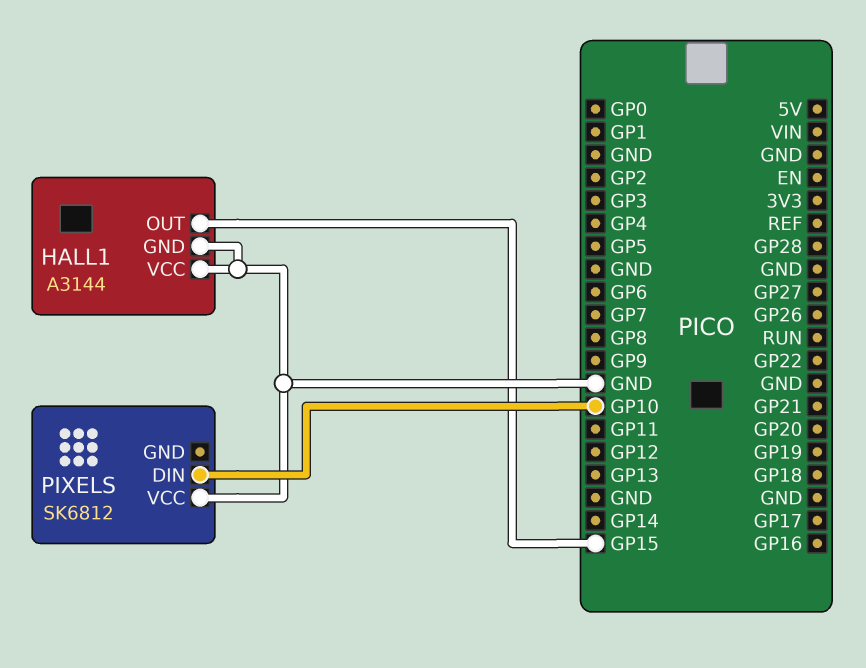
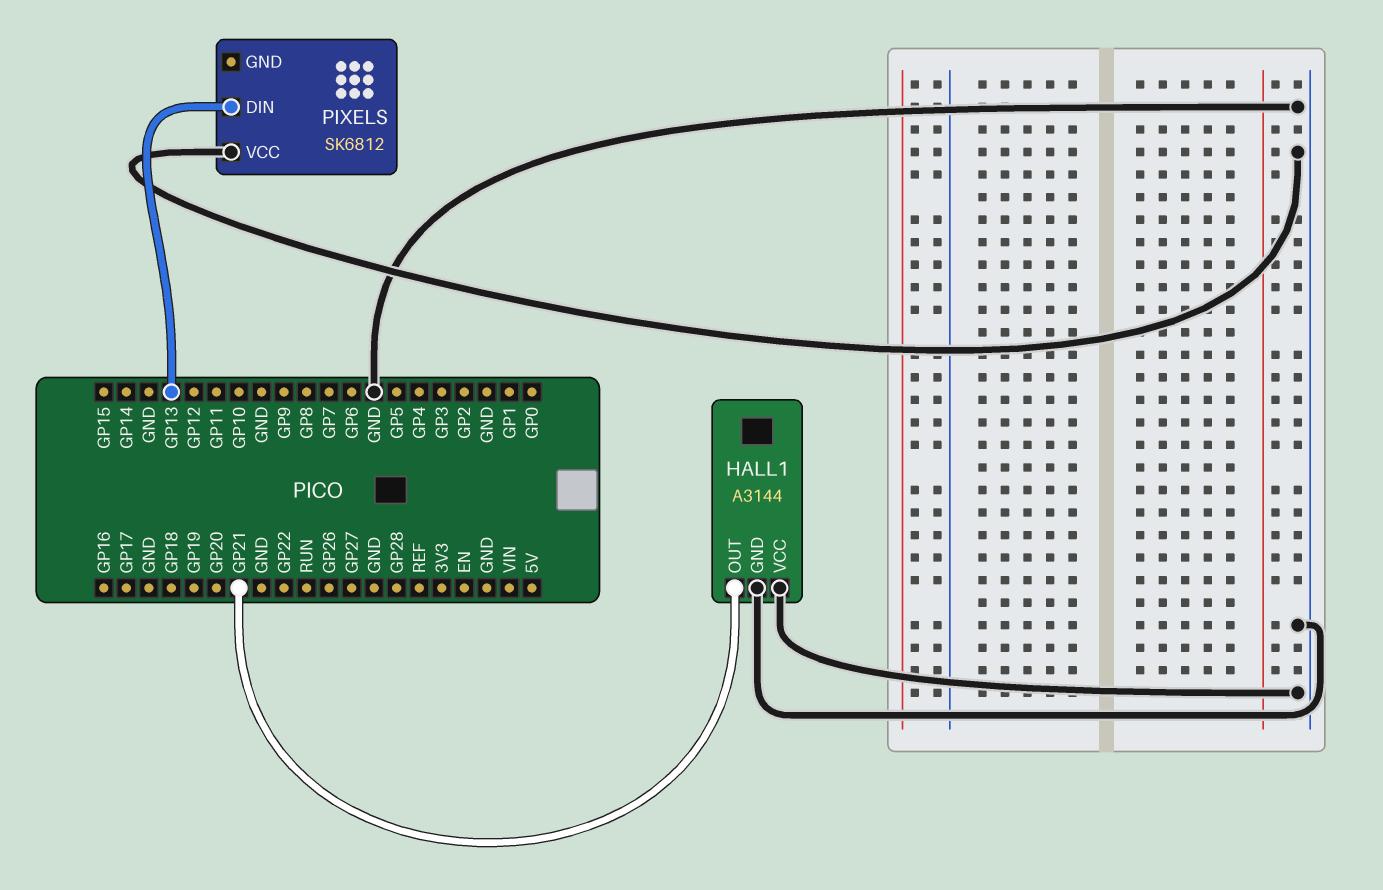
HALL1 pin OUT: GP15 -> GP21
PIXELS pin DIN: GP10 -> GP13

